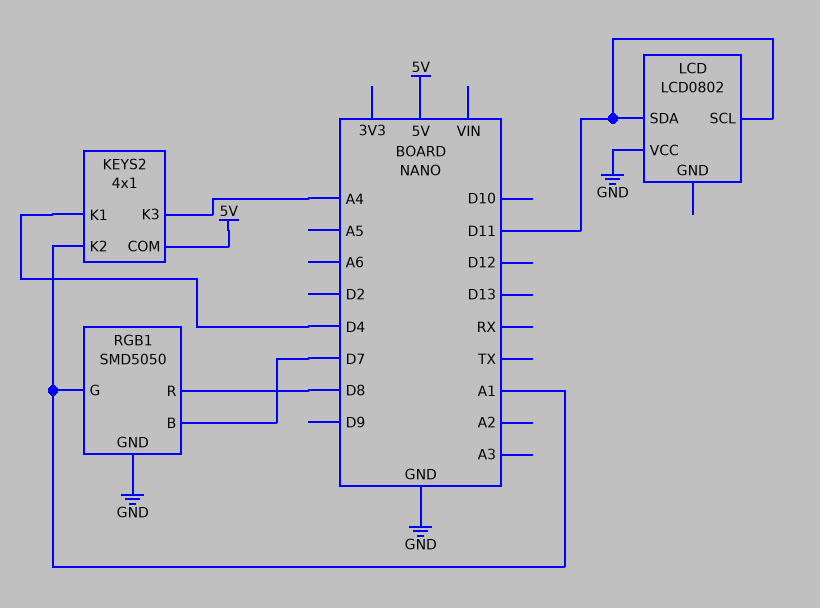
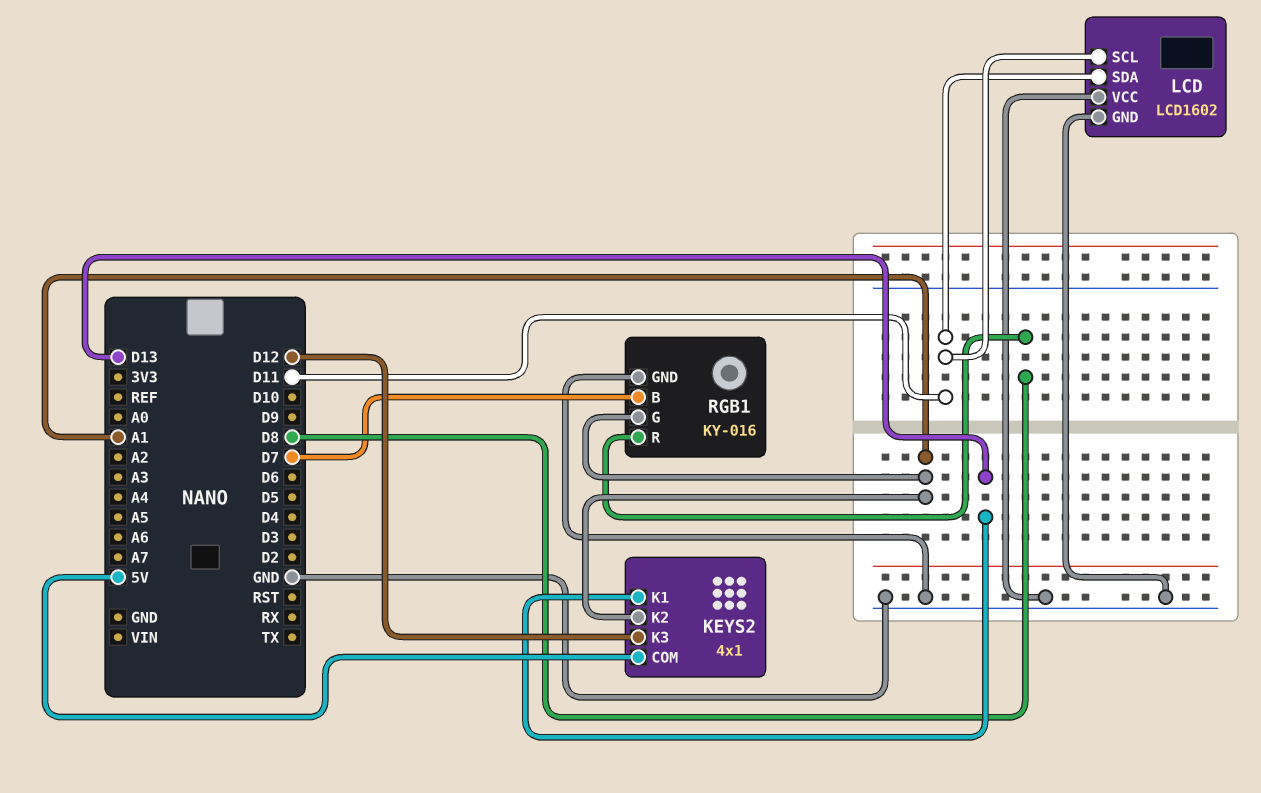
KEYS2 pin K1: D4 -> D13
KEYS2 pin K3: A4 -> D12
LCD: LCD0802 -> LCD1602
LCD pin GND: none -> GND
RGB1: SMD5050 -> KY-016

